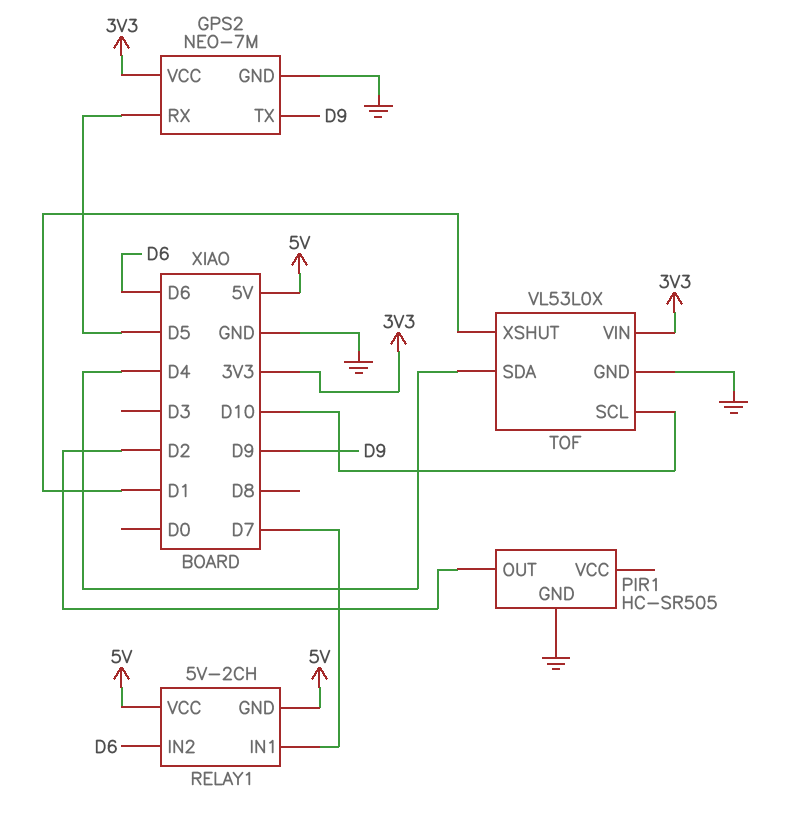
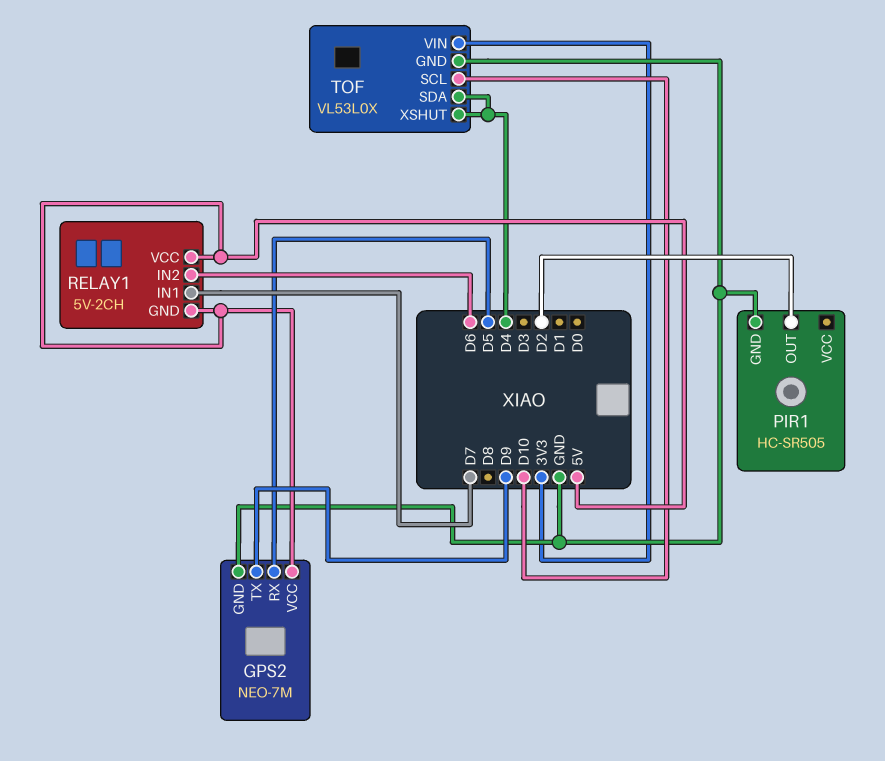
GPS2 pin VCC: 3V3 -> 5V
TOF pin XSHUT: D1 -> D4

